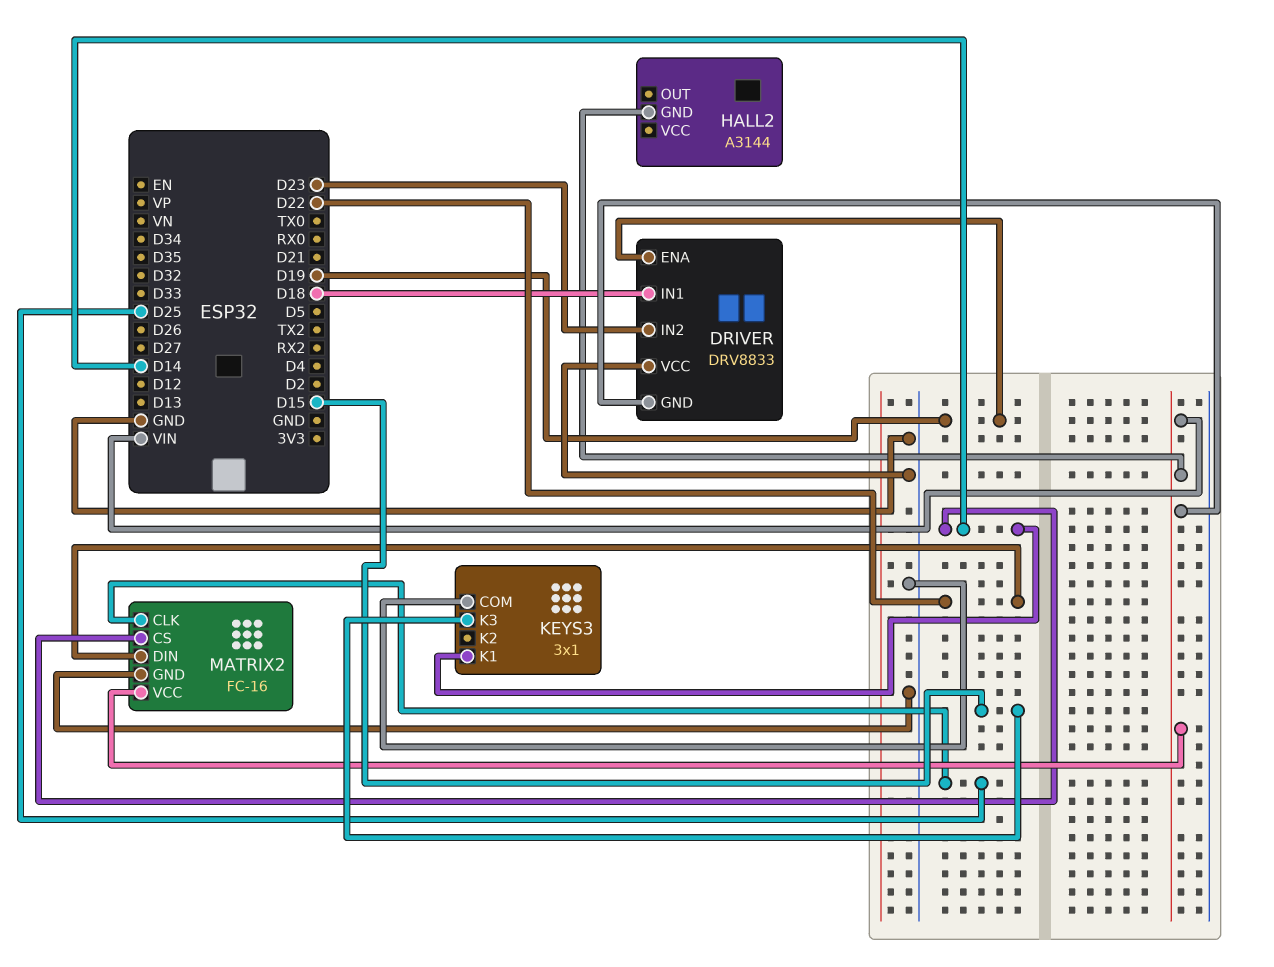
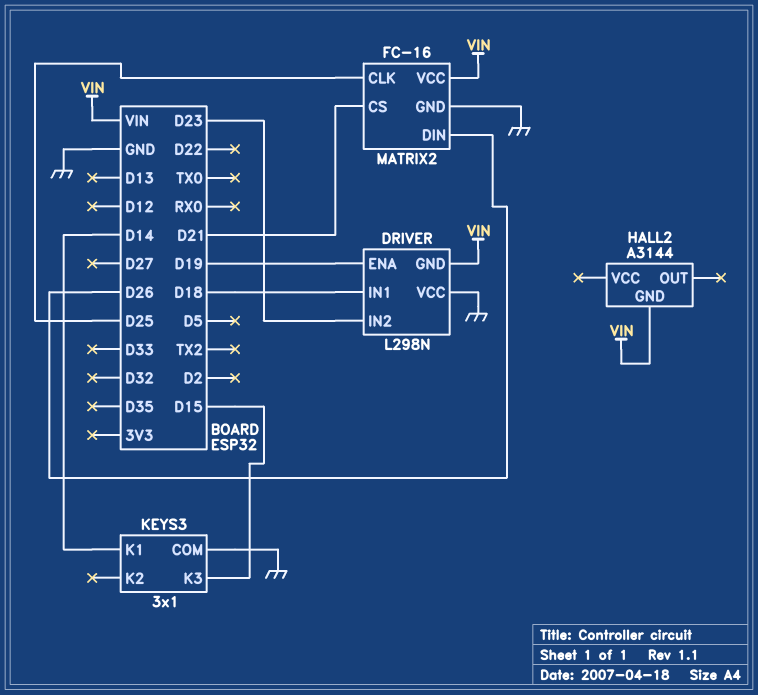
DRIVER: DRV8833 -> L298N
MATRIX2 pin CS: D14 -> D21
MATRIX2 pin DIN: D22 -> D26

